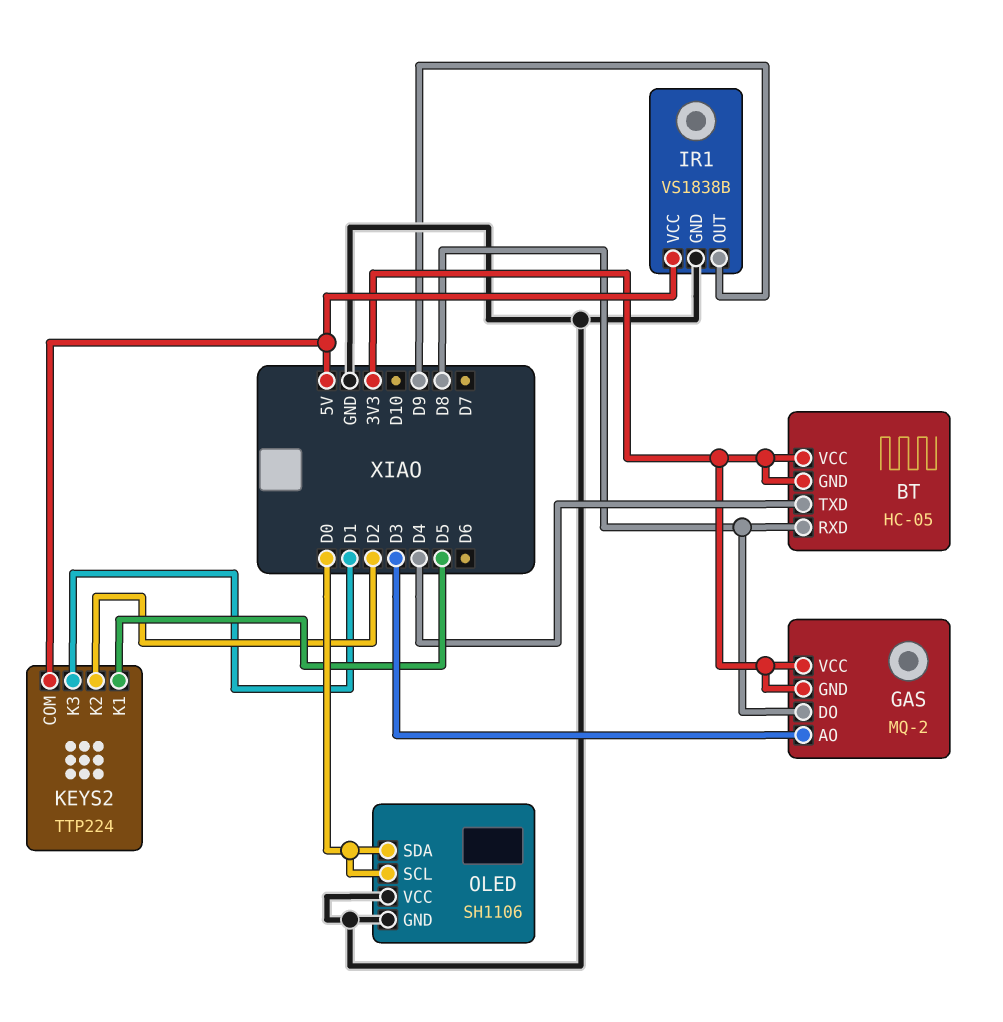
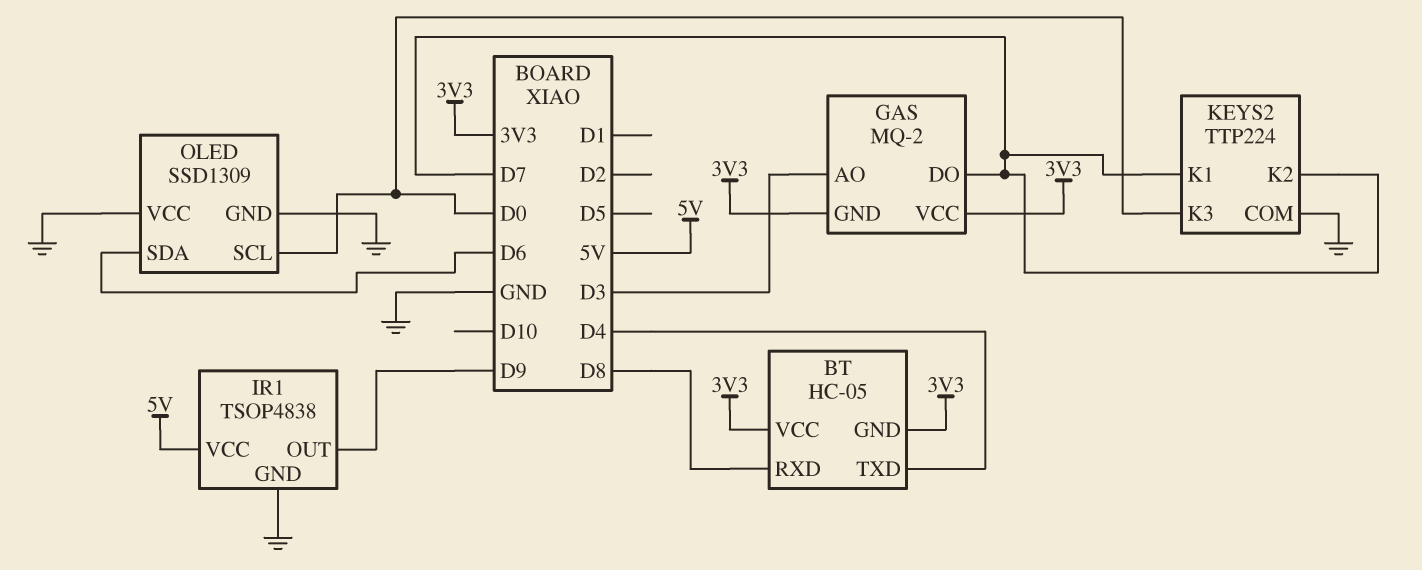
GAS pin DO: D8 -> D7
IR1: VS1838B -> TSOP4838
KEYS2 pin COM: 5V -> GND
KEYS2 pin K1: D5 -> D7
KEYS2 pin K2: D2 -> D7
KEYS2 pin K3: D1 -> D0
OLED: SH1106 -> SSD1309
OLED pin SDA: D0 -> D6

